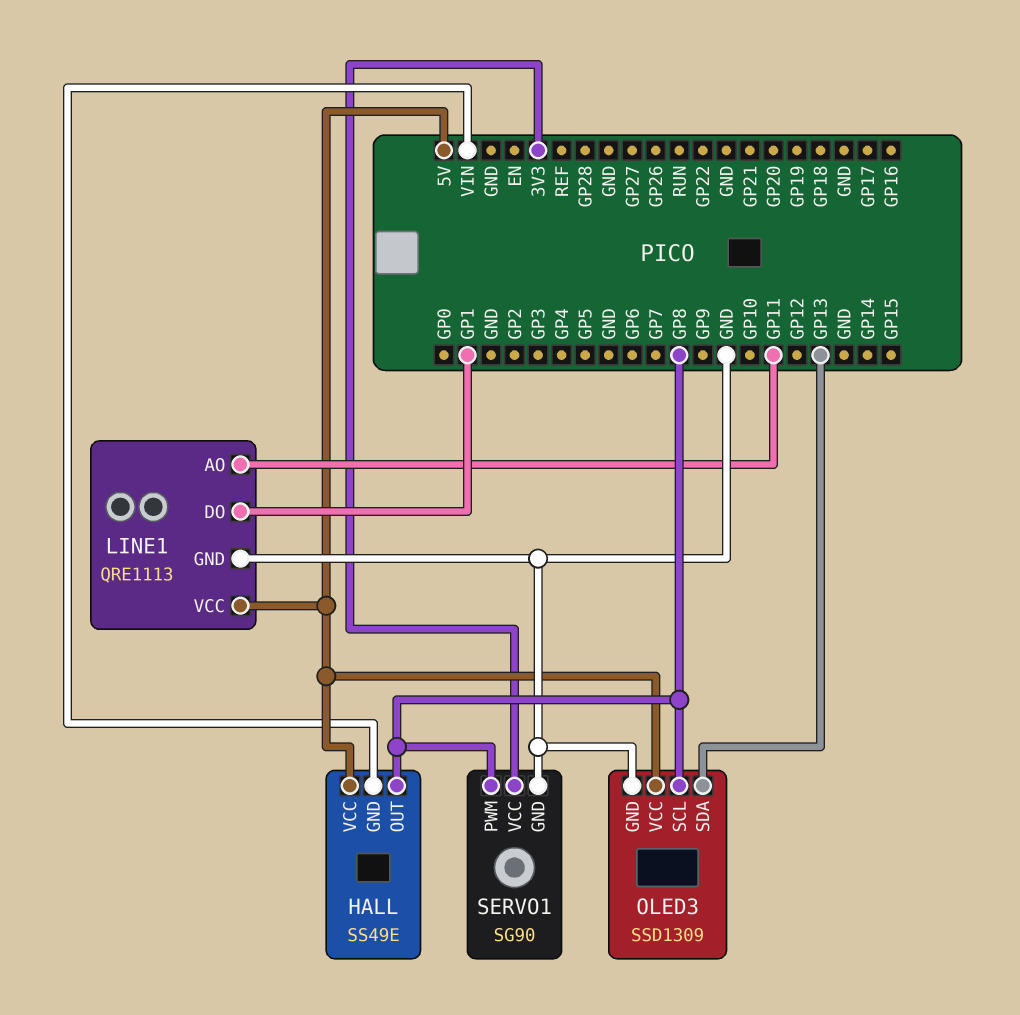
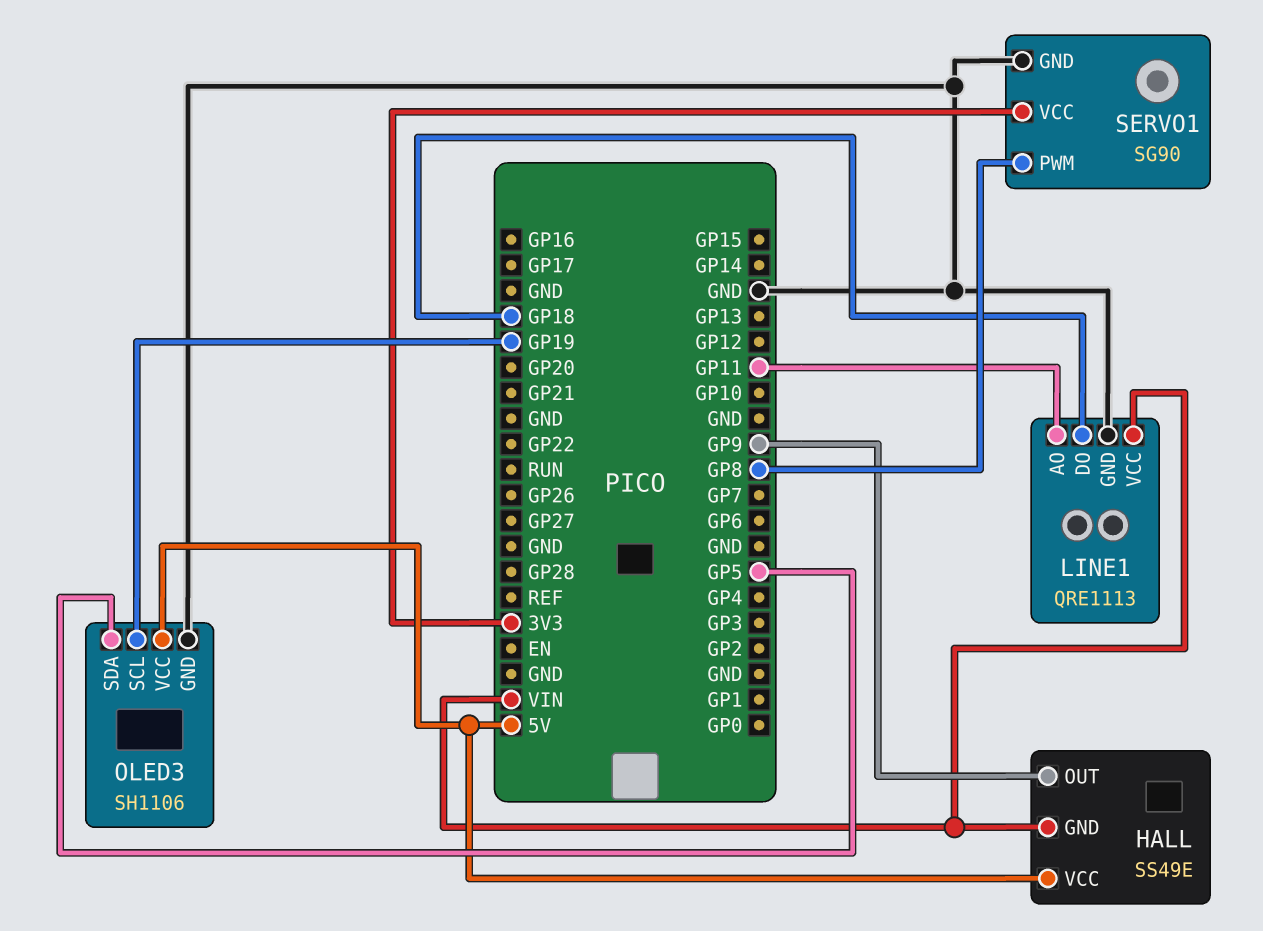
HALL pin OUT: GP8 -> GP9
LINE1 pin DO: GP1 -> GP18
LINE1 pin VCC: 5V -> VIN
OLED3: SSD1309 -> SH1106
OLED3 pin SCL: GP8 -> GP19
OLED3 pin SDA: GP13 -> GP5

